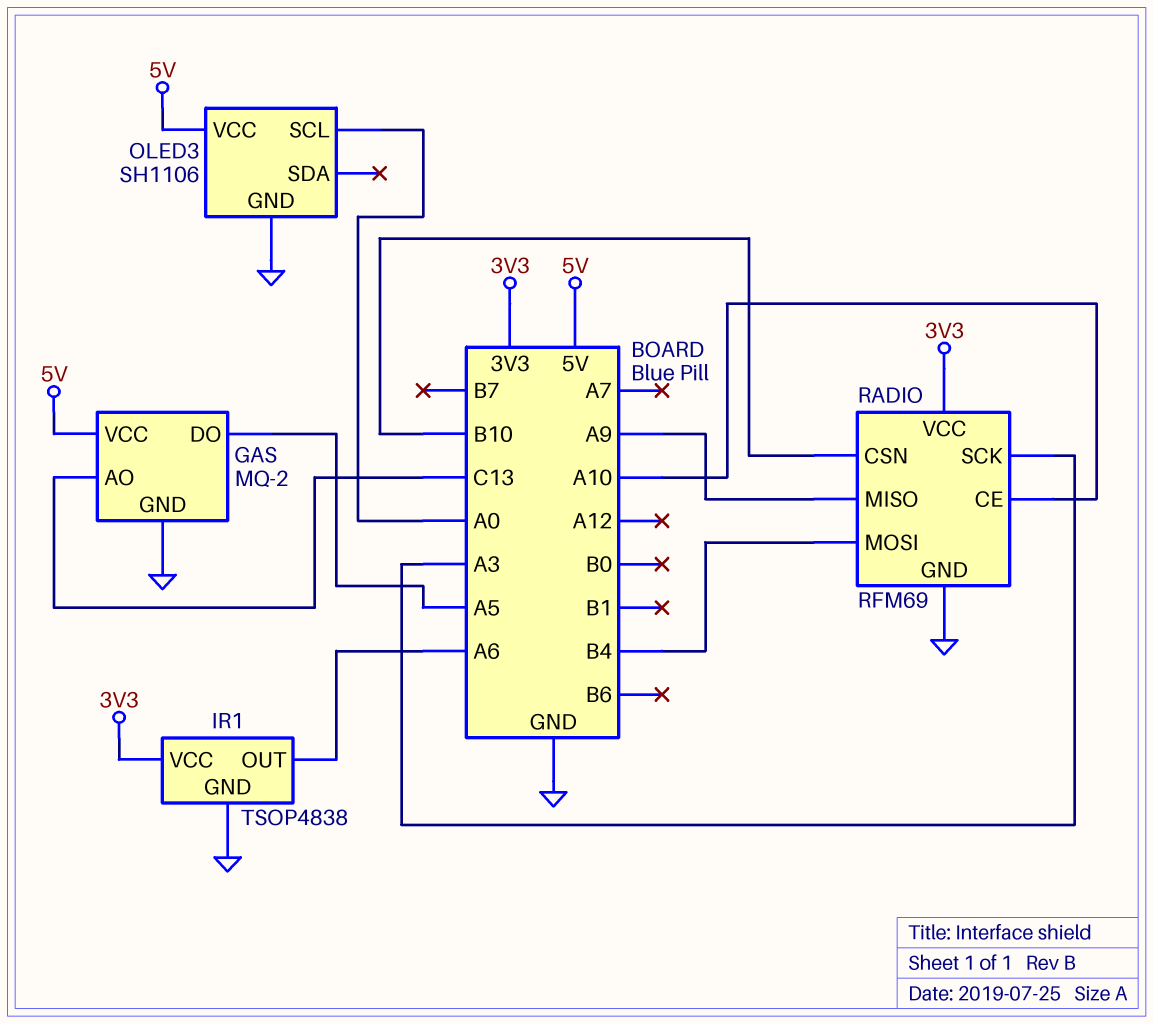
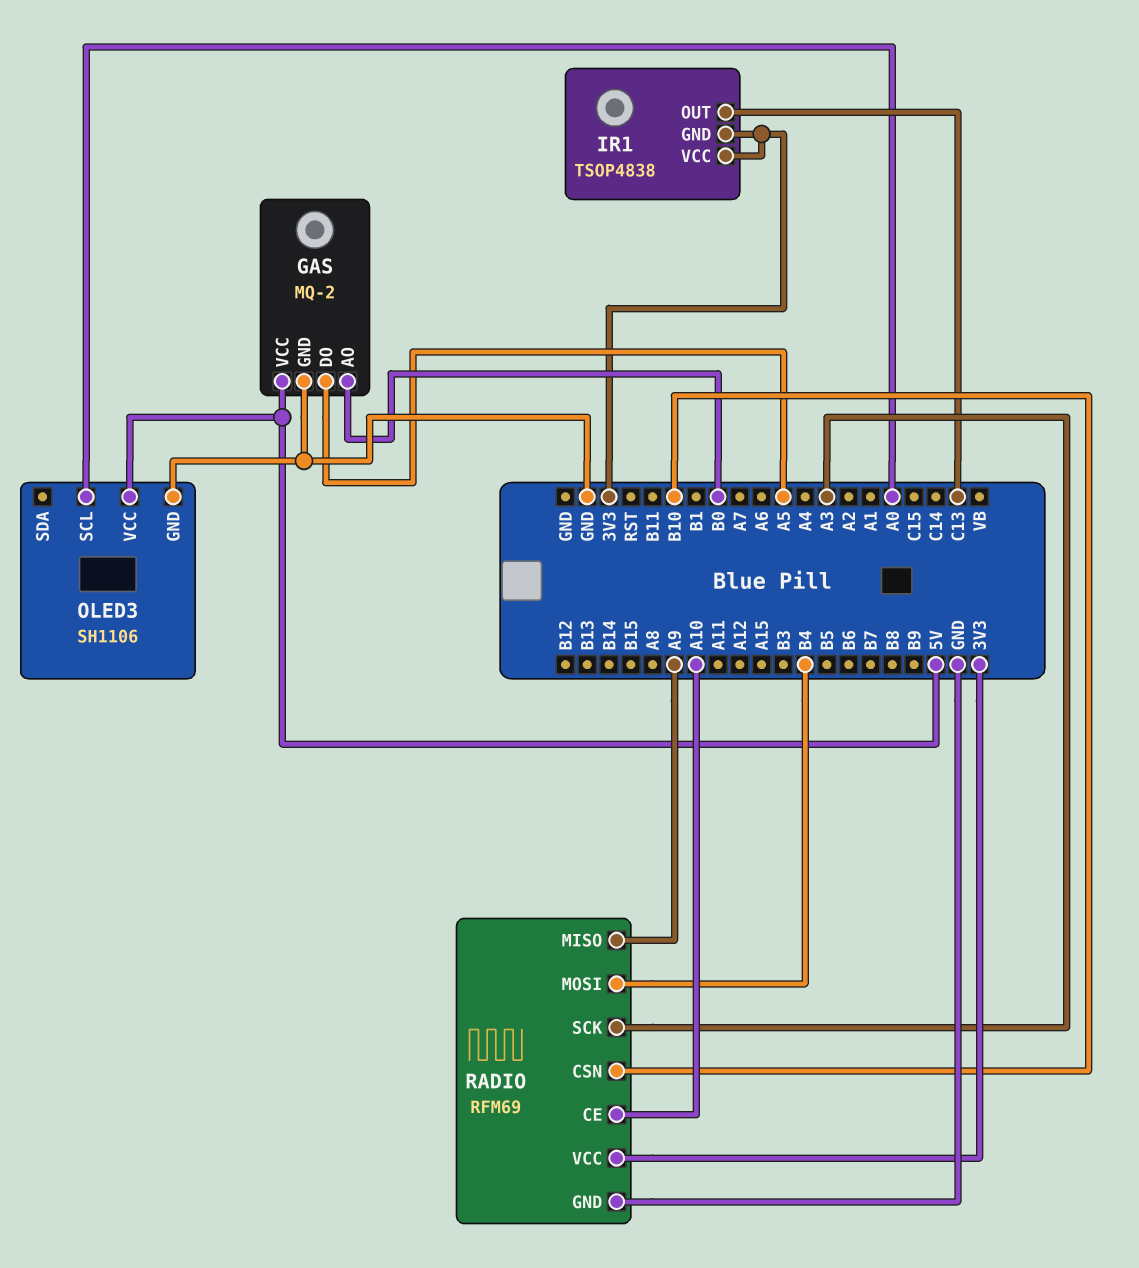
GAS pin AO: C13 -> B0
IR1 pin GND: GND -> 3V3
IR1 pin OUT: A6 -> C13

